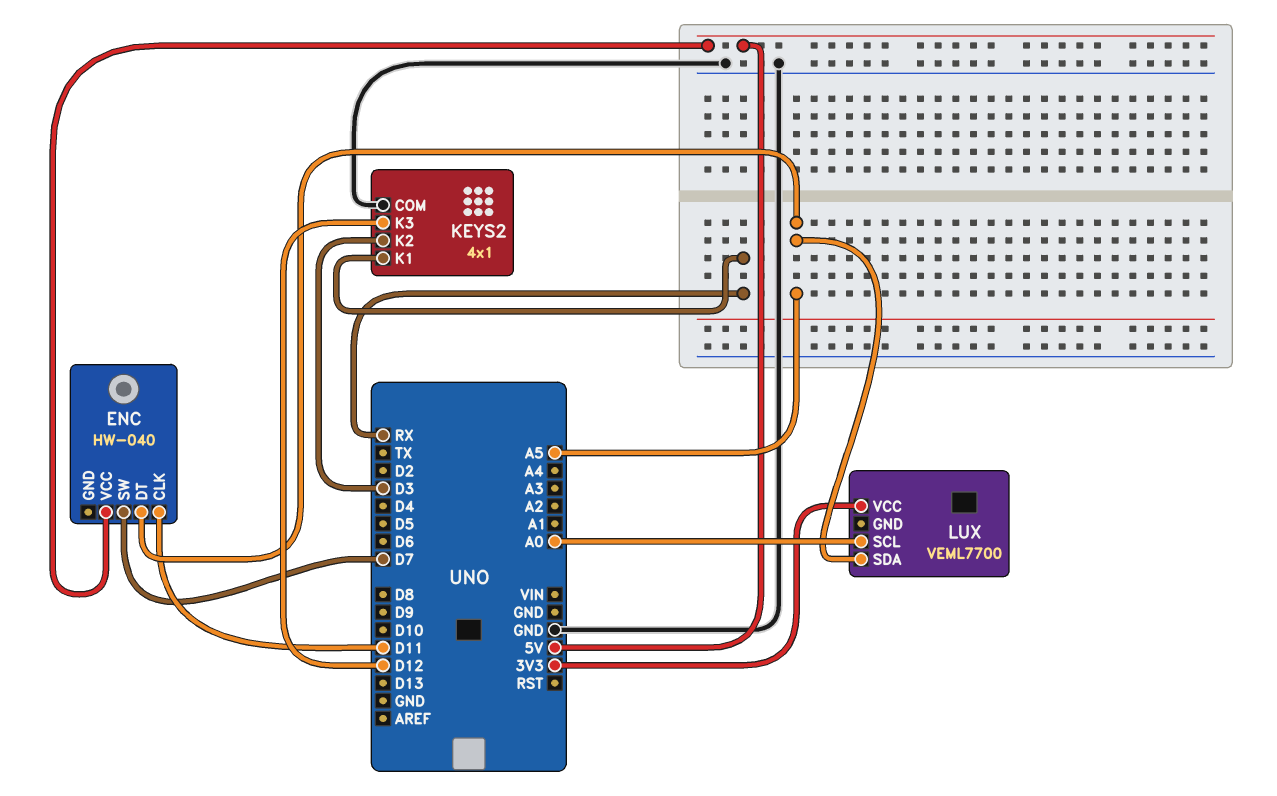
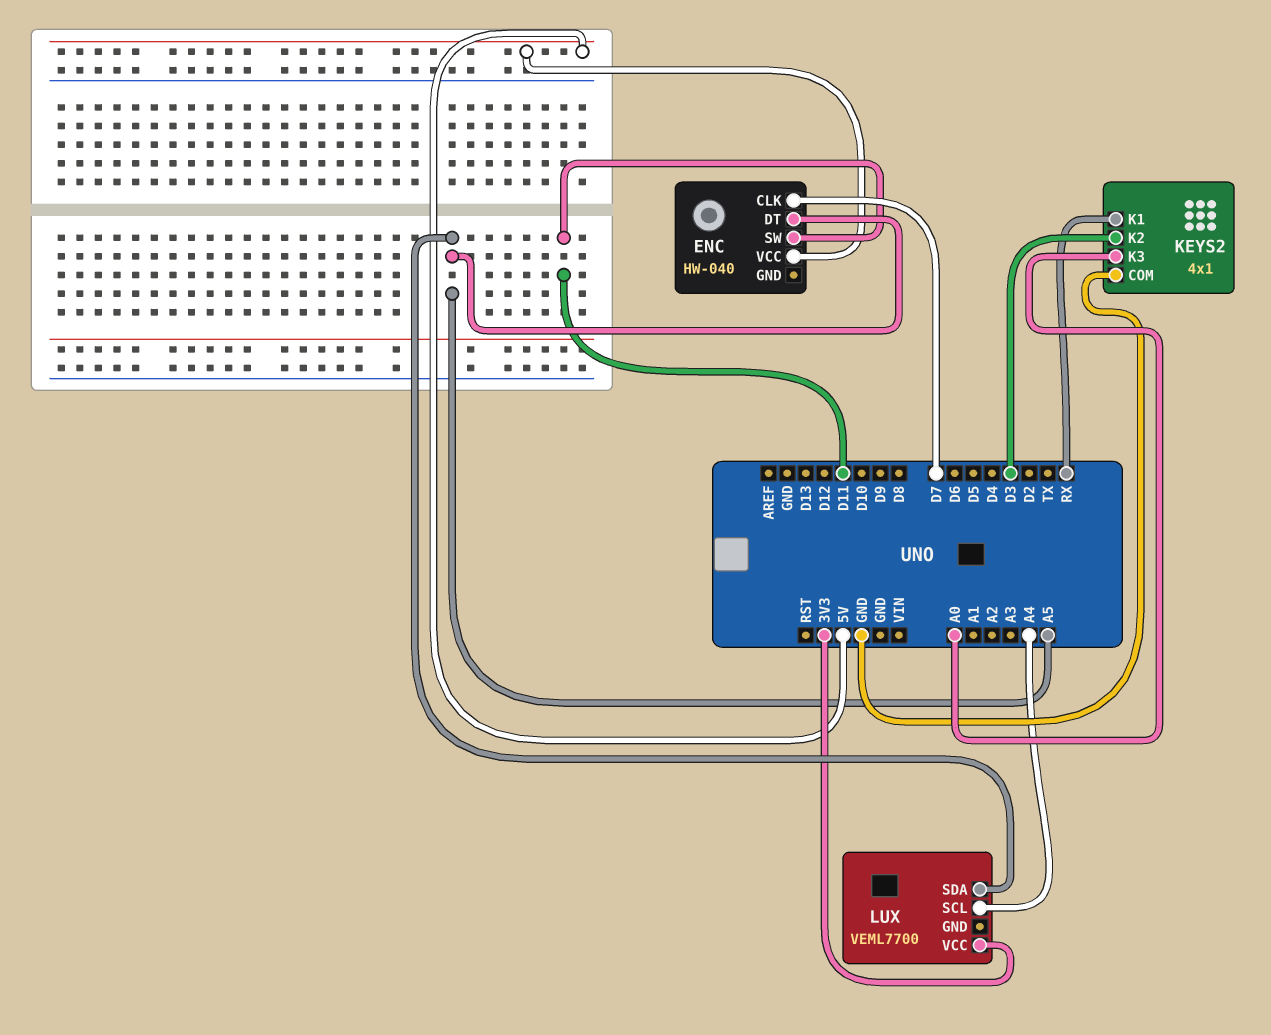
ENC pin CLK: D11 -> D7
ENC pin SW: D7 -> D11
KEYS2 pin K3: D12 -> A0
LUX pin SCL: A0 -> A4

